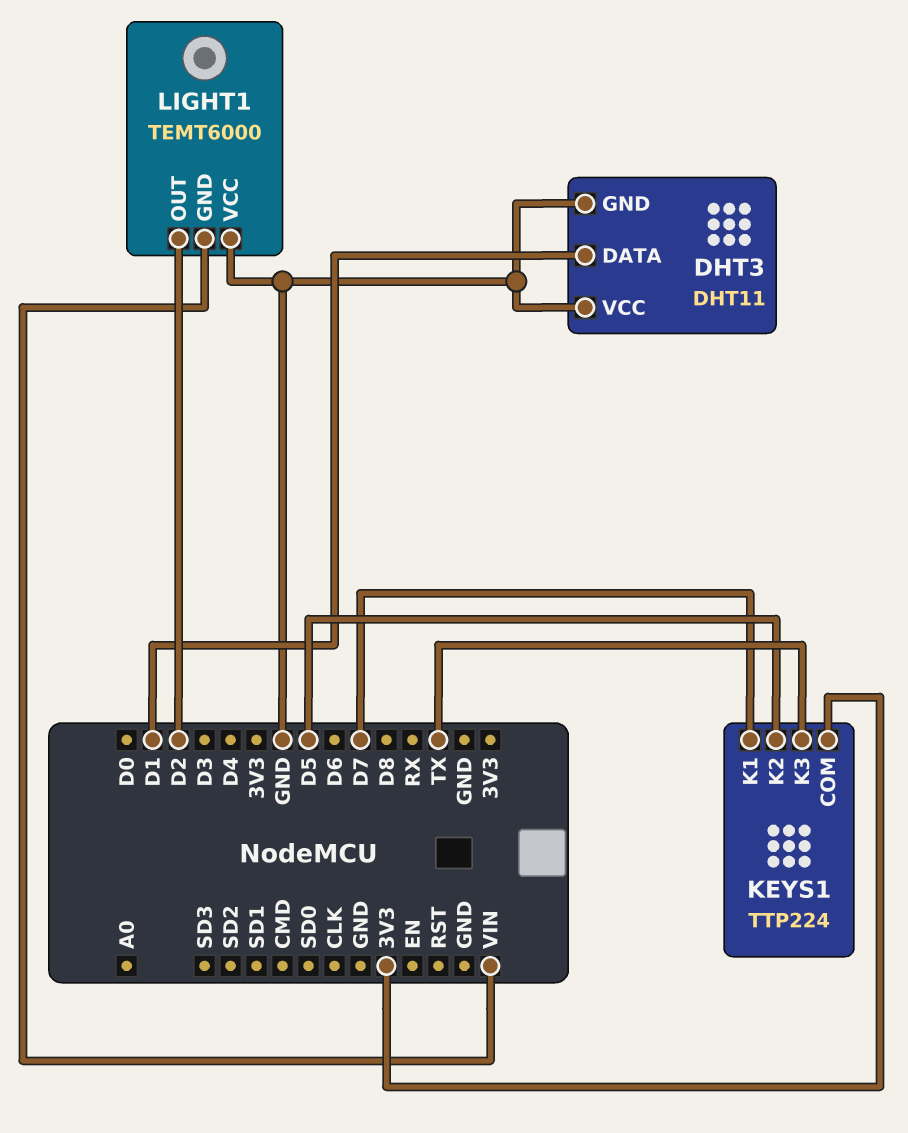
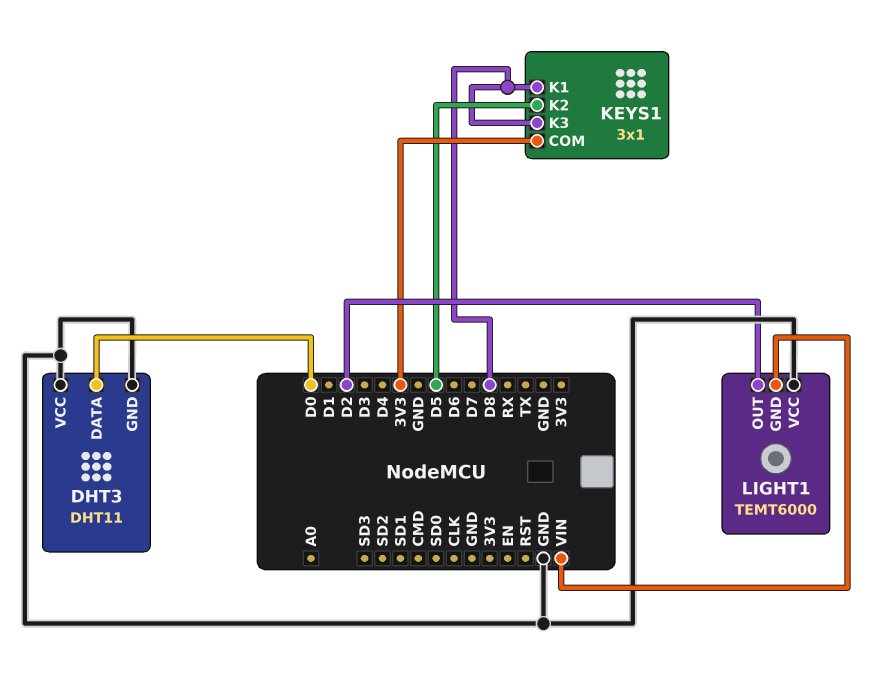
DHT3 pin DATA: D1 -> D0
KEYS1: TTP224 -> 3x1
KEYS1 pin K1: D7 -> D8
KEYS1 pin K3: TX -> D8

